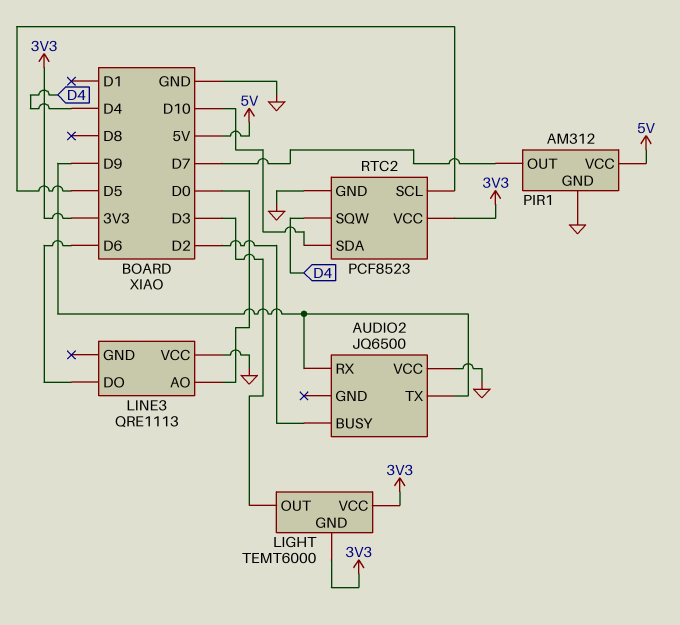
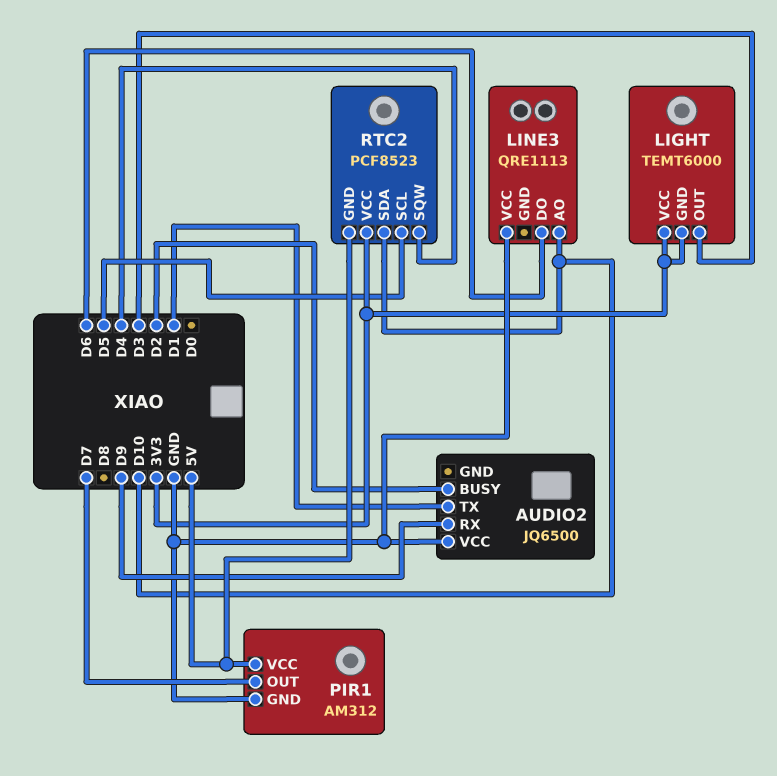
AUDIO2 pin TX: D9 -> D1
LINE3 pin AO: D0 -> D10
RTC2 pin GND: GND -> 5V

